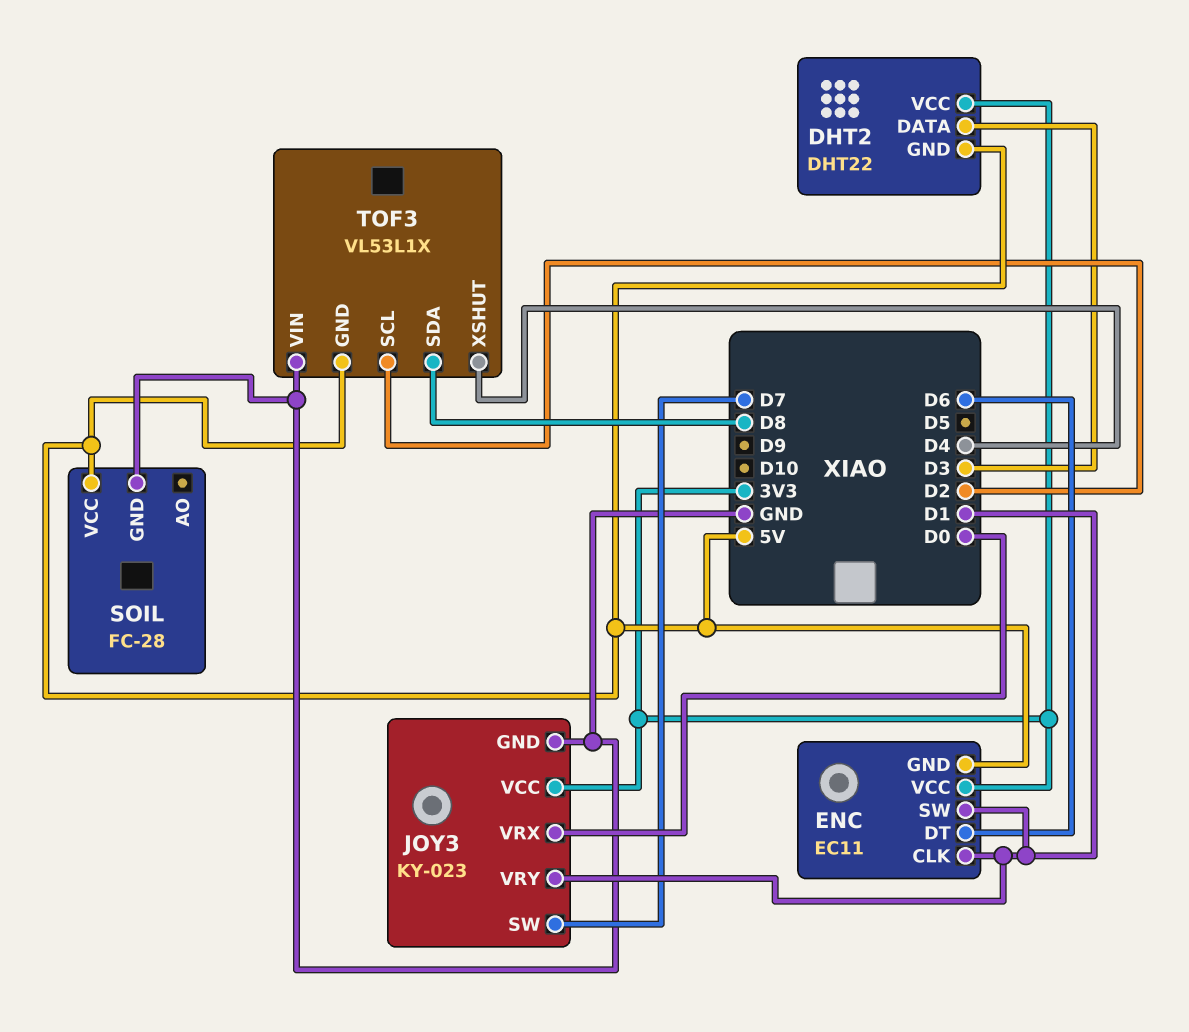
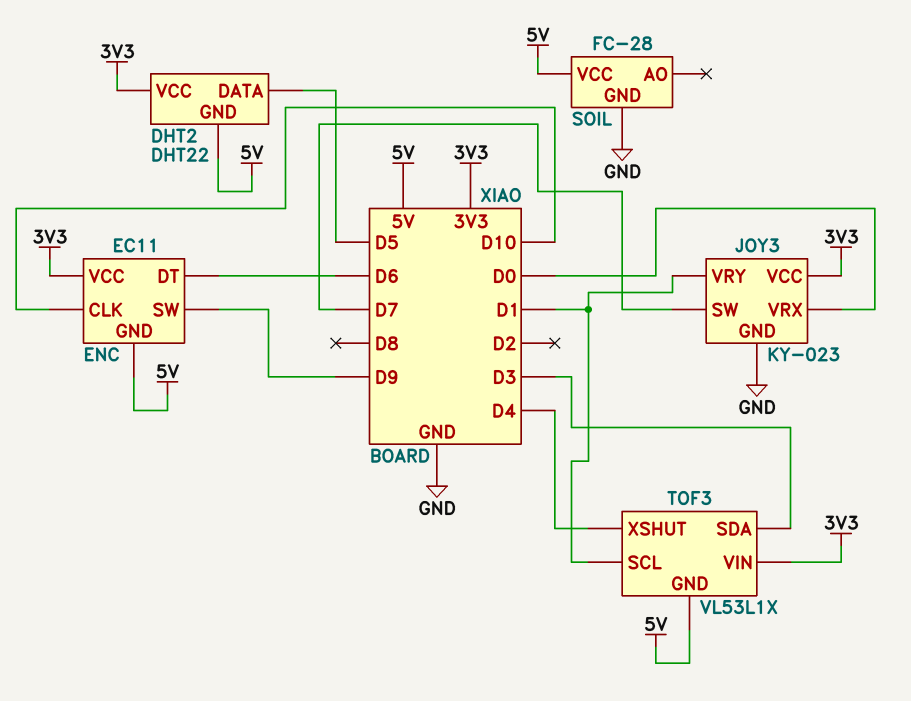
DHT2 pin DATA: D3 -> D5
ENC pin CLK: D1 -> D10
ENC pin SW: D1 -> D9
TOF3 pin SCL: D2 -> D1
TOF3 pin SDA: D8 -> D3
TOF3 pin VIN: GND -> 3V3

